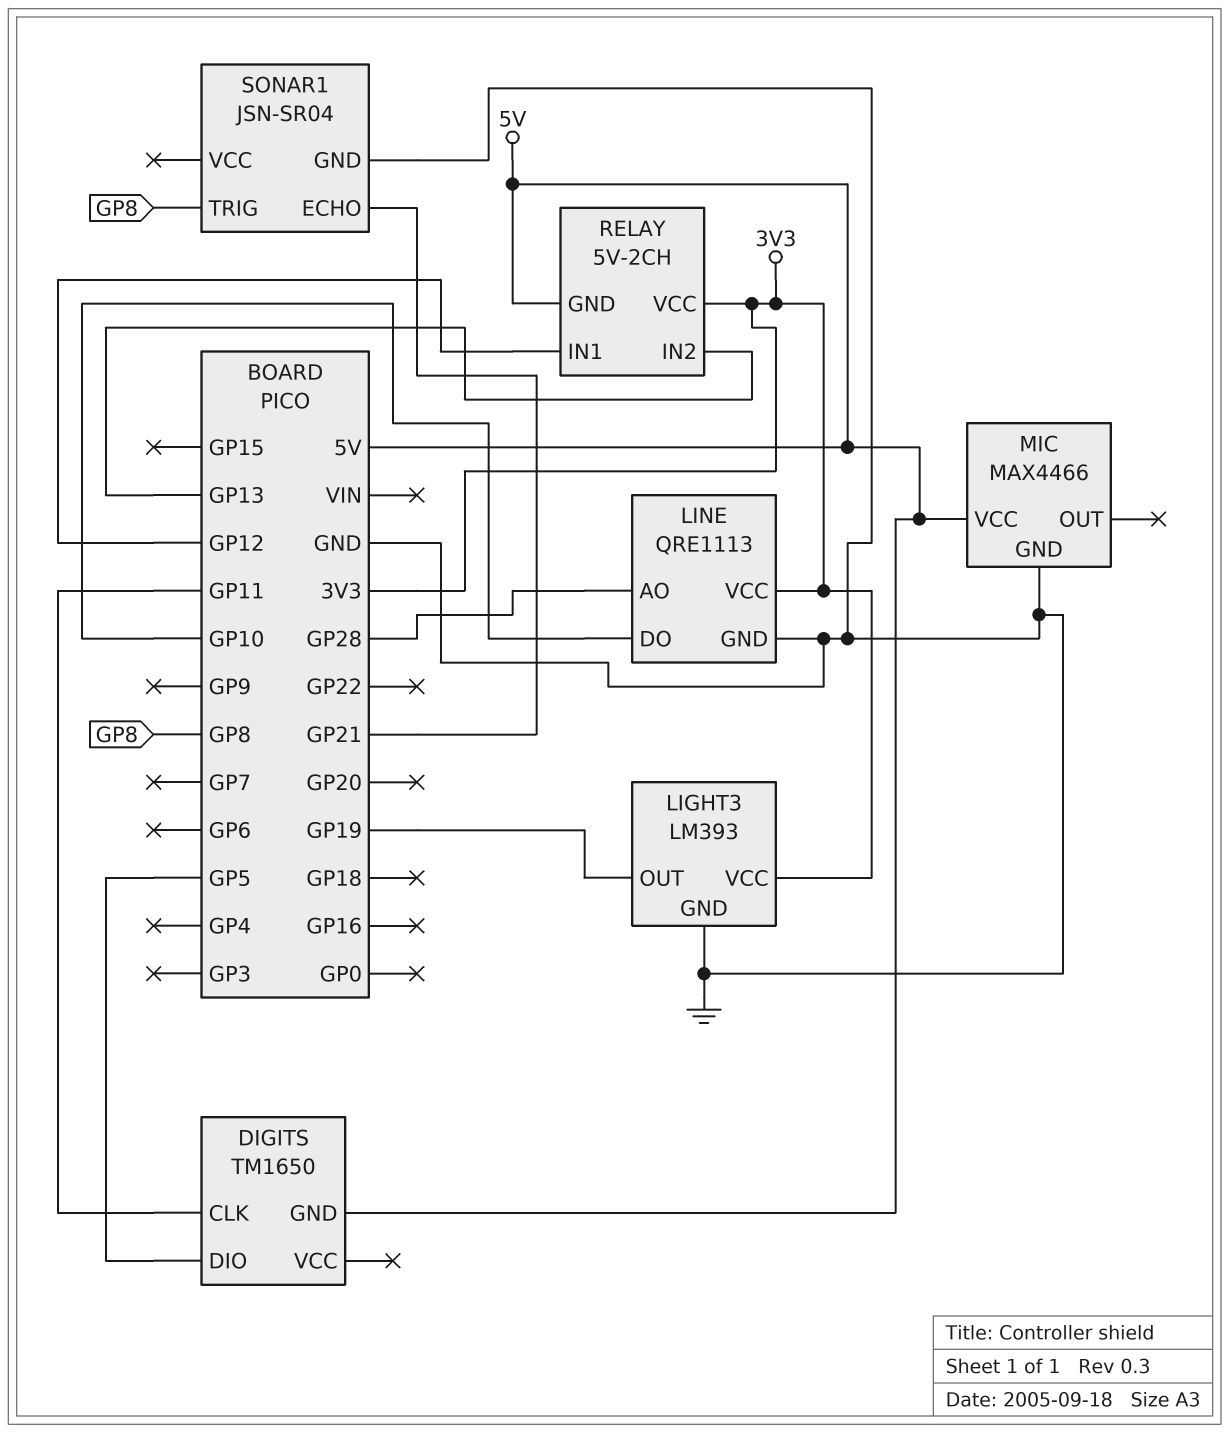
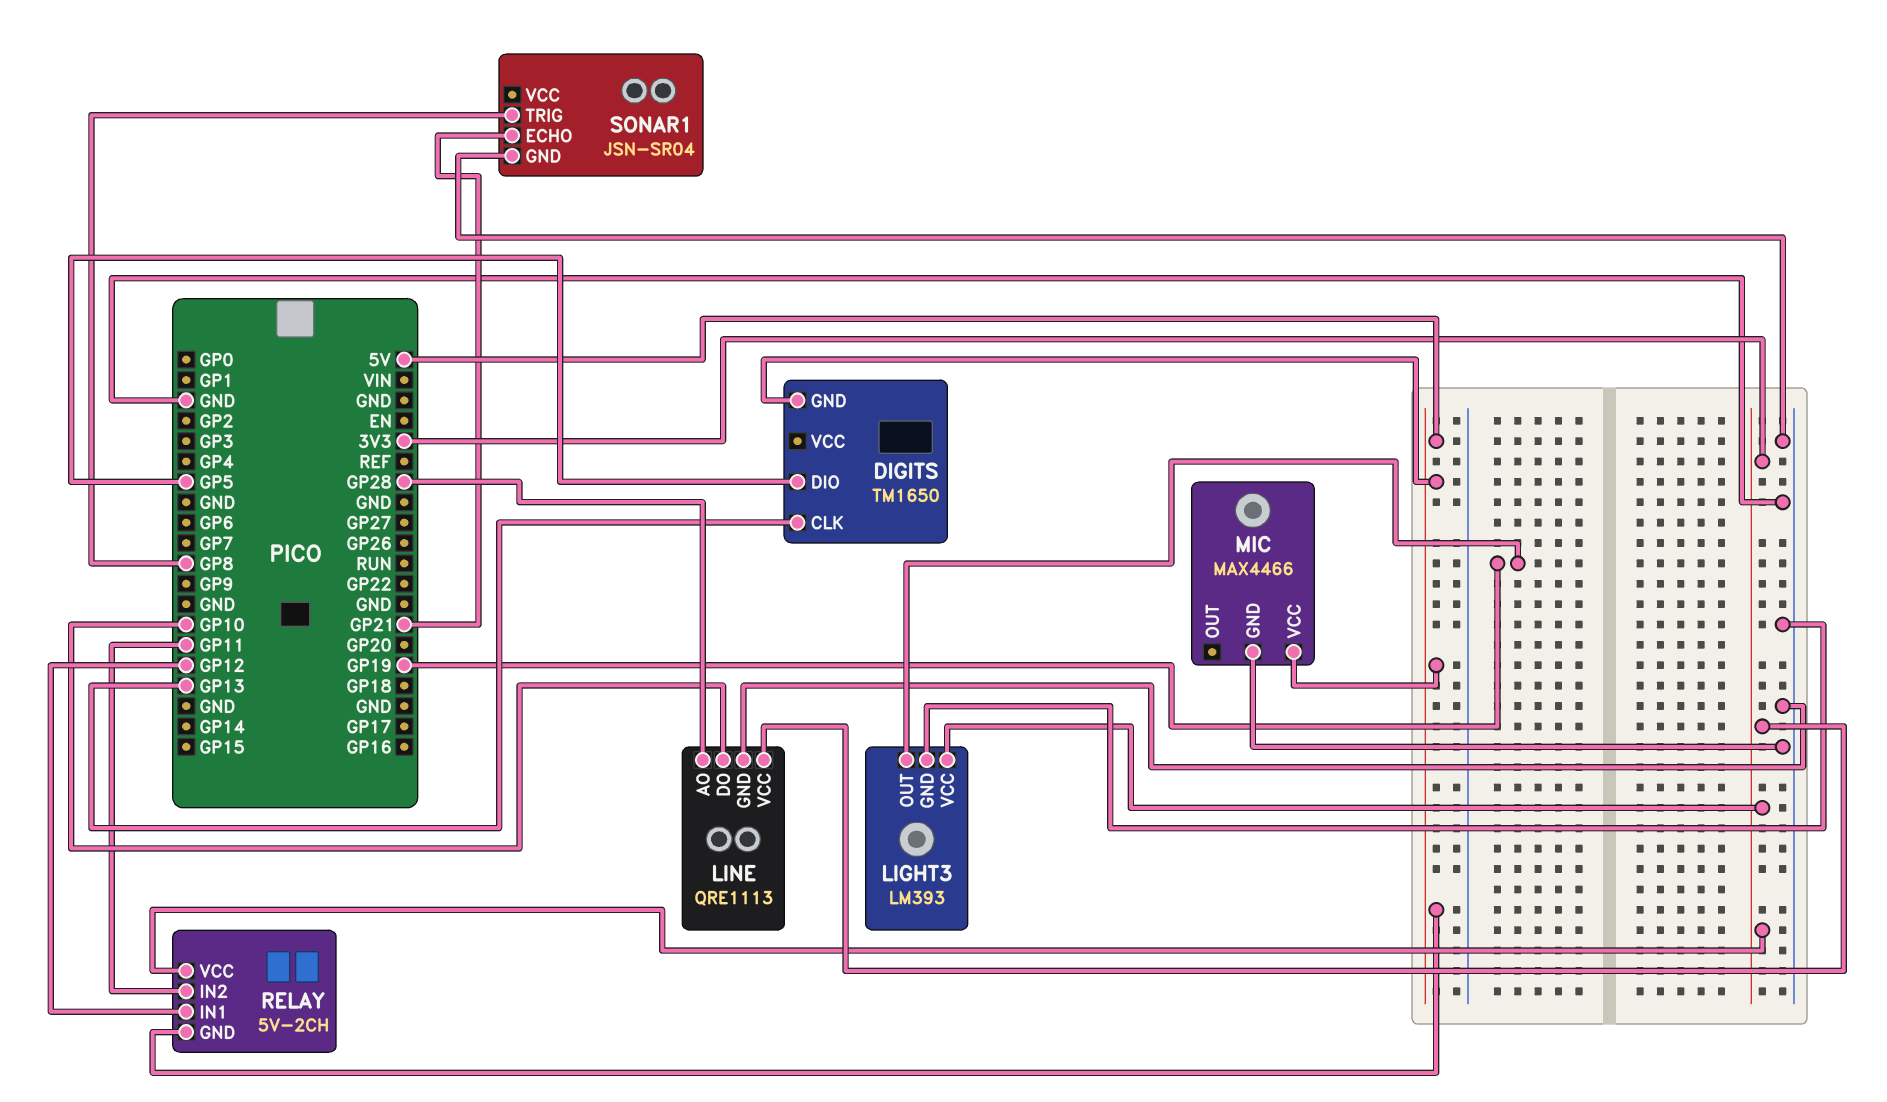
DIGITS pin CLK: GP11 -> GP13
RELAY pin IN2: GP13 -> GP11

